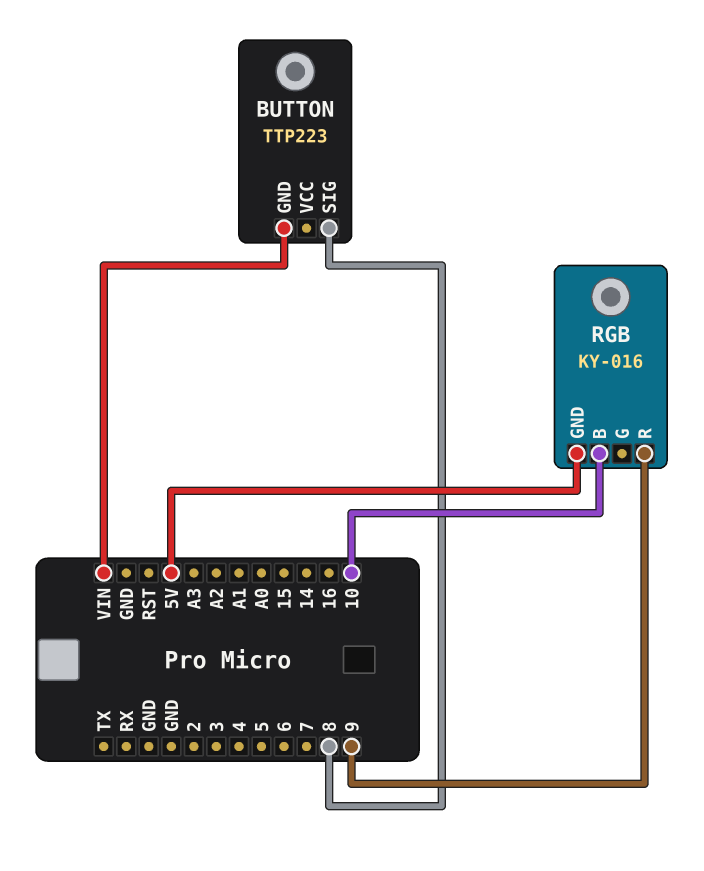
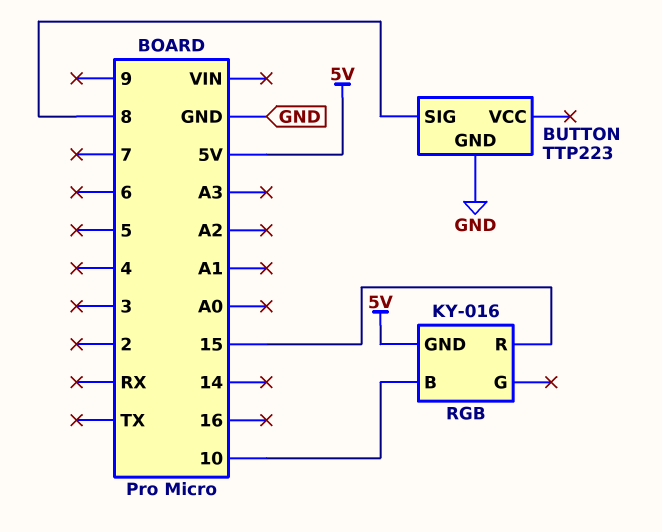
BUTTON pin GND: VIN -> GND
RGB pin R: 9 -> 15

